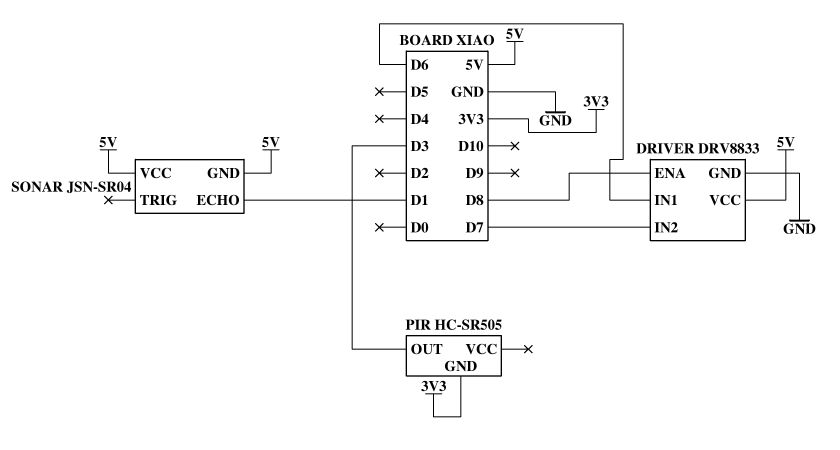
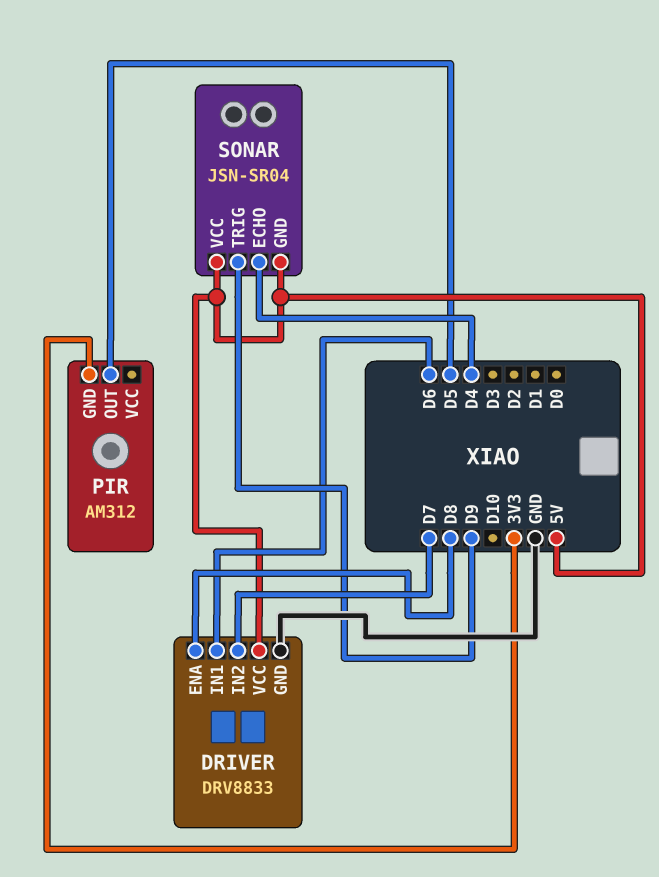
PIR: HC-SR505 -> AM312
PIR pin OUT: D3 -> D5
SONAR pin ECHO: D1 -> D4
SONAR pin TRIG: none -> D9

